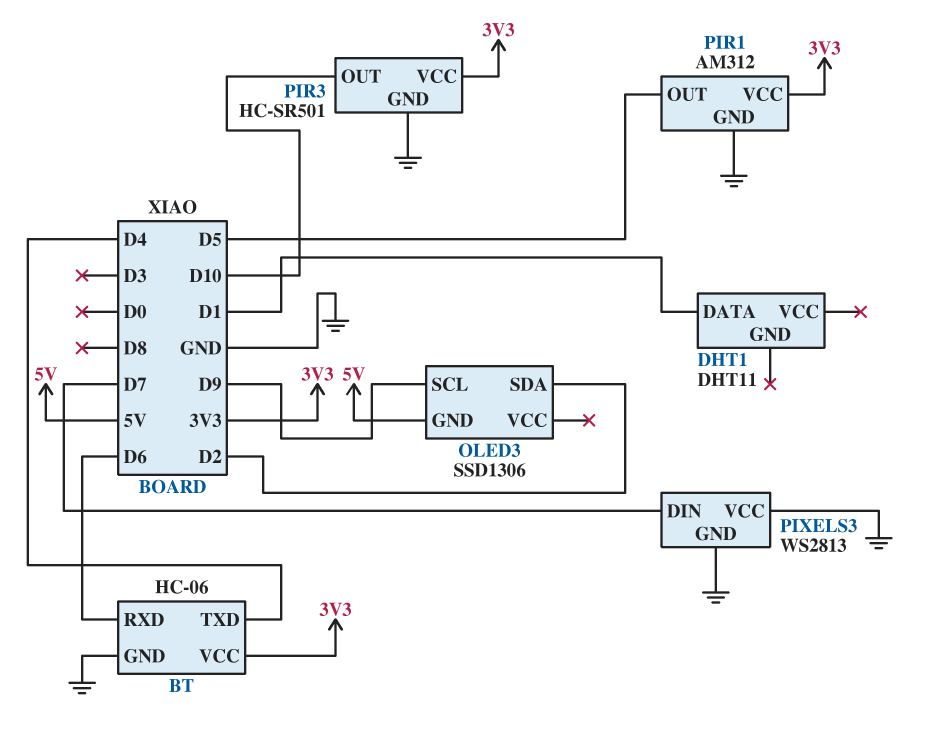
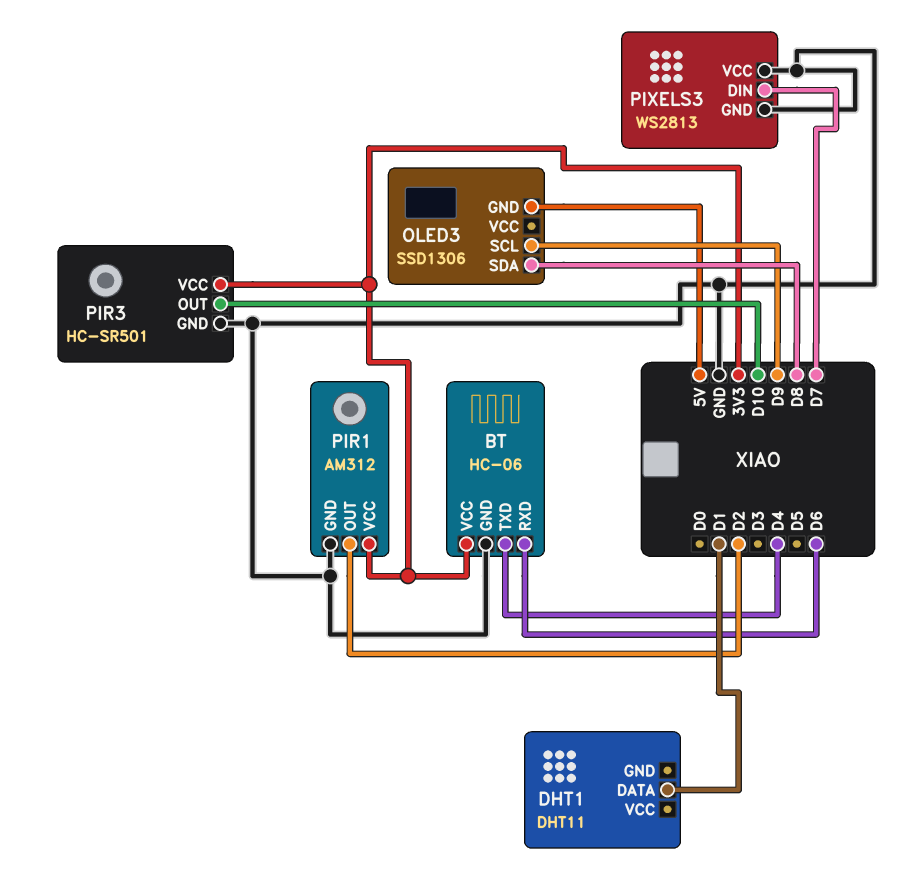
OLED3 pin SDA: D2 -> D8
PIR1 pin OUT: D5 -> D2

